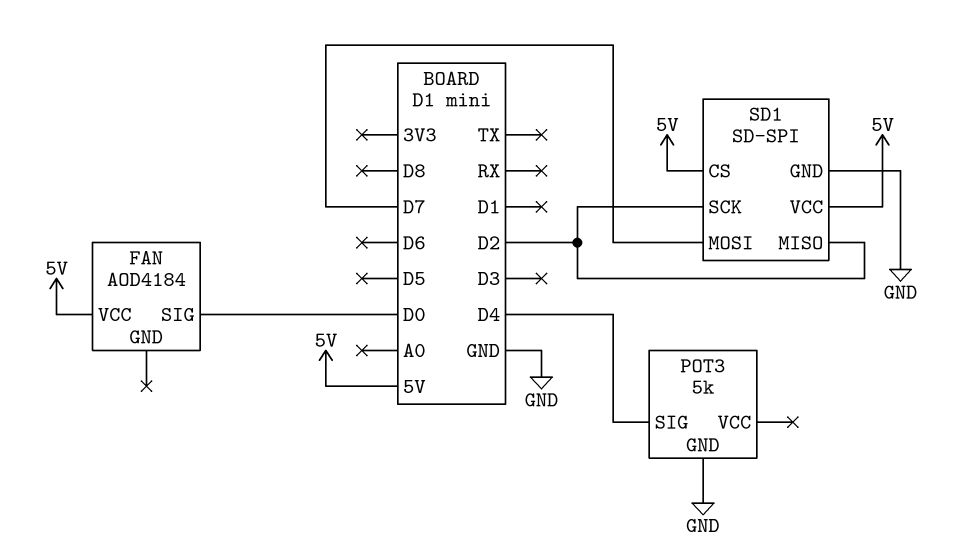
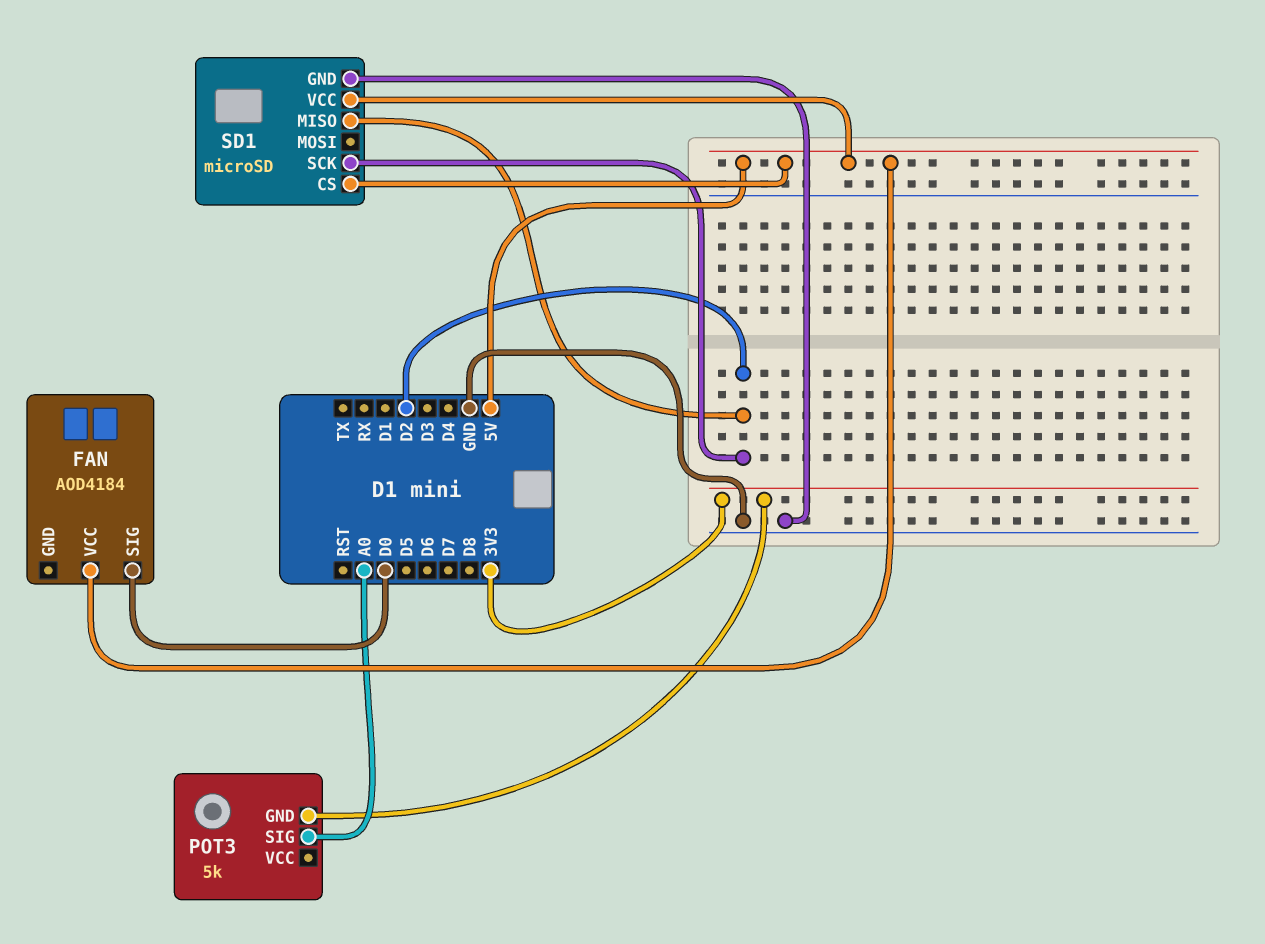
POT3 pin GND: GND -> 3V3
POT3 pin SIG: D4 -> A0
SD1: SD-SPI -> microSD
SD1 pin MOSI: D7 -> none

